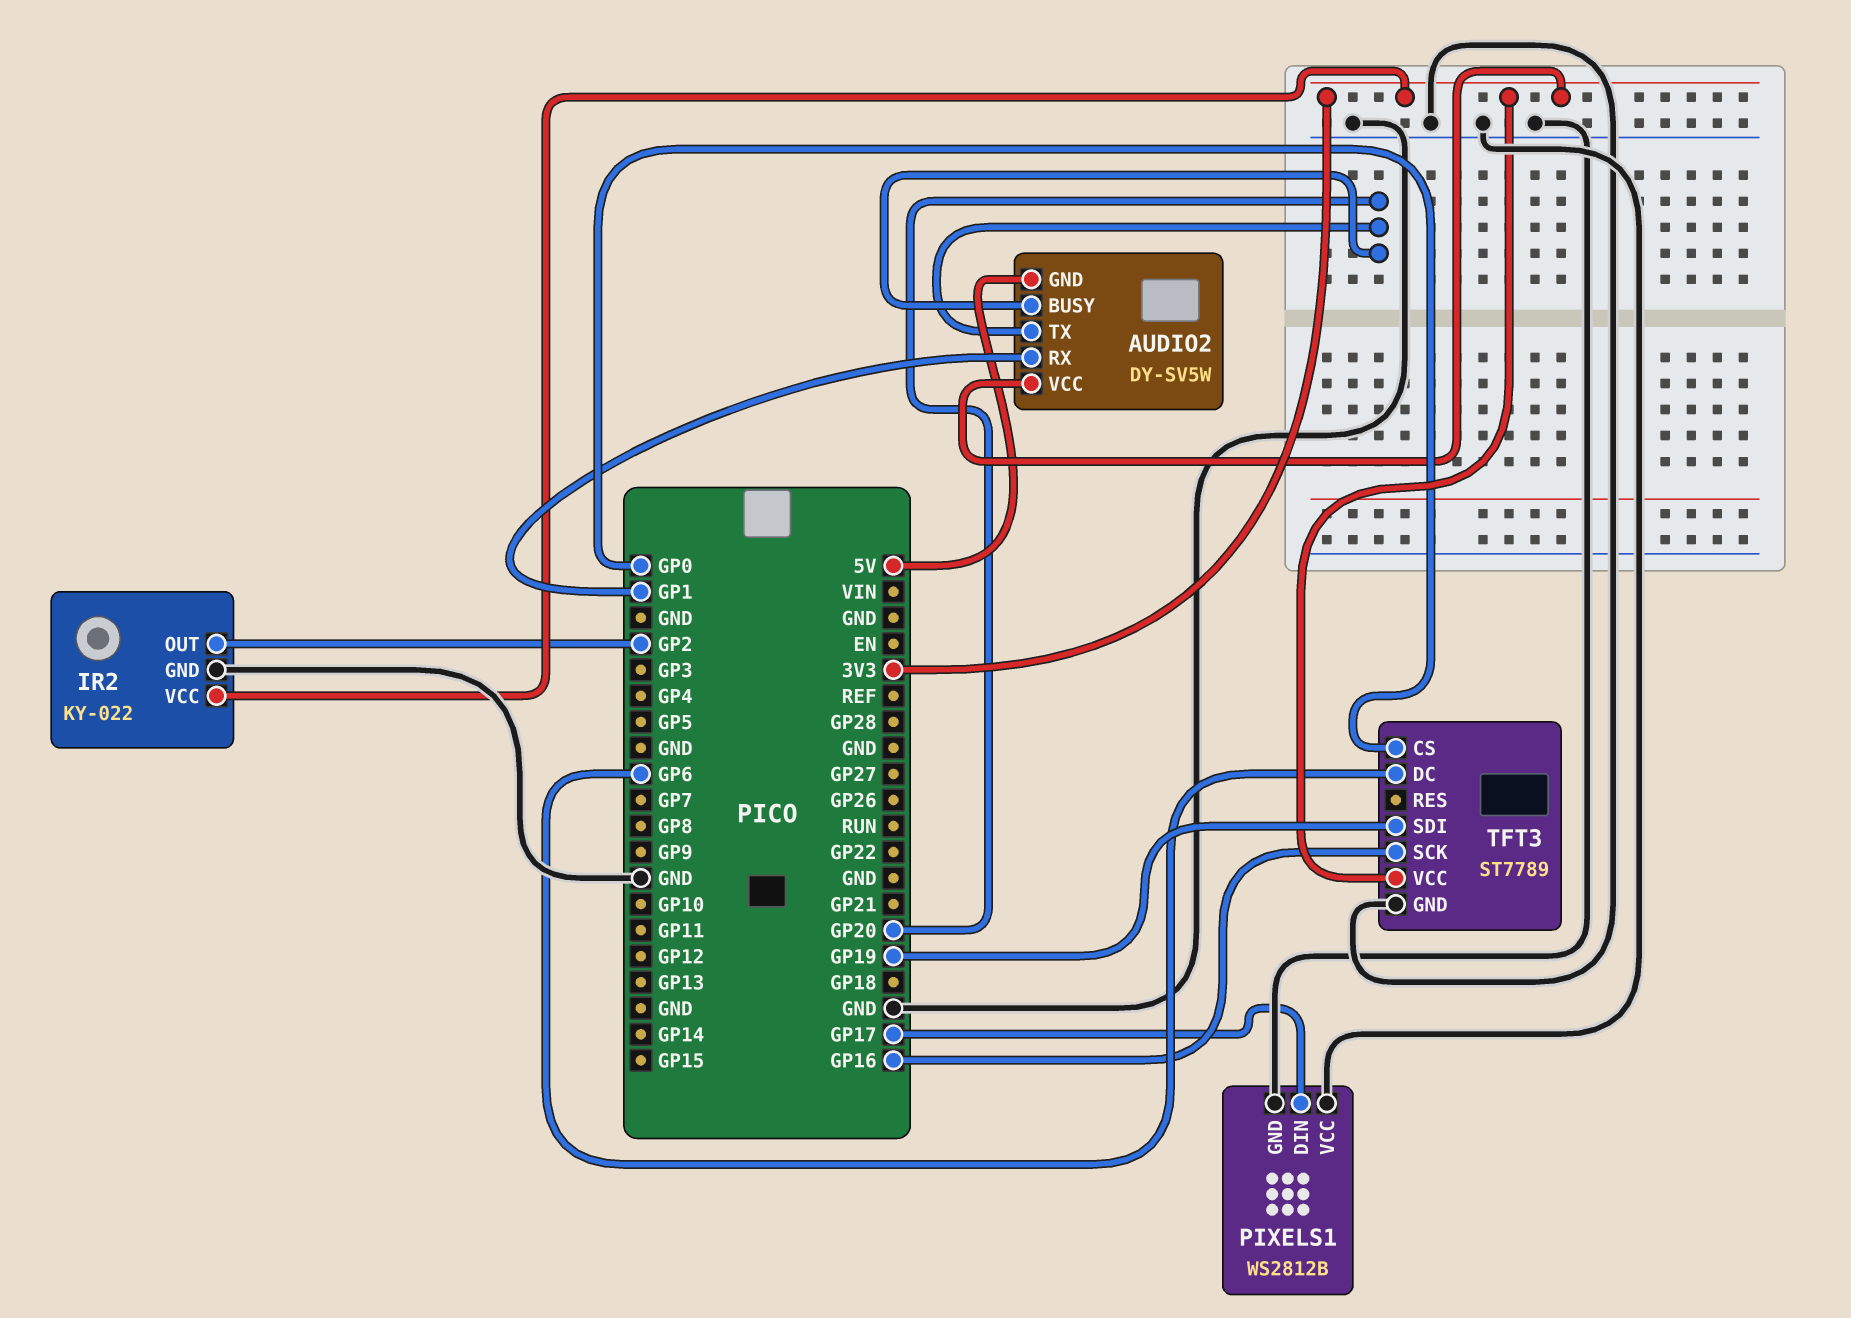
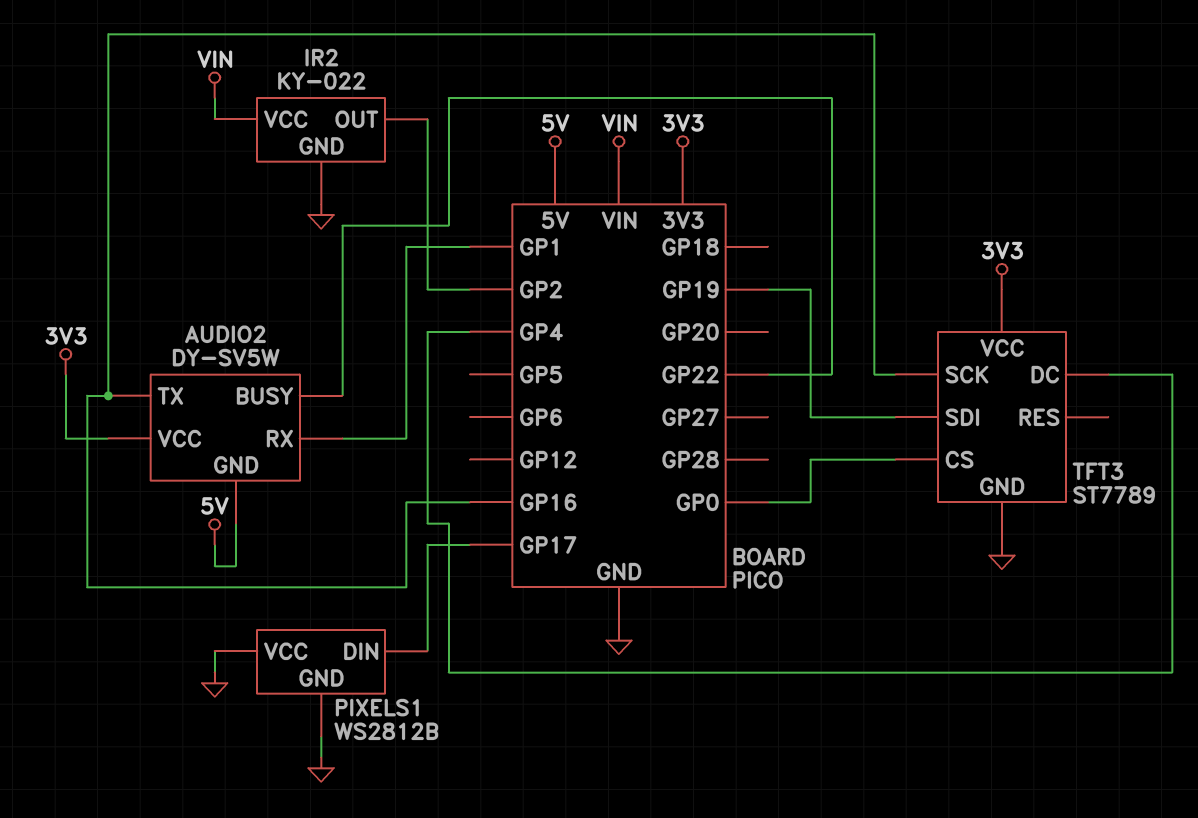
AUDIO2 pin BUSY: GP20 -> GP22
AUDIO2 pin TX: GP20 -> GP16
IR2 pin VCC: 3V3 -> VIN
TFT3 pin DC: GP6 -> GP4

